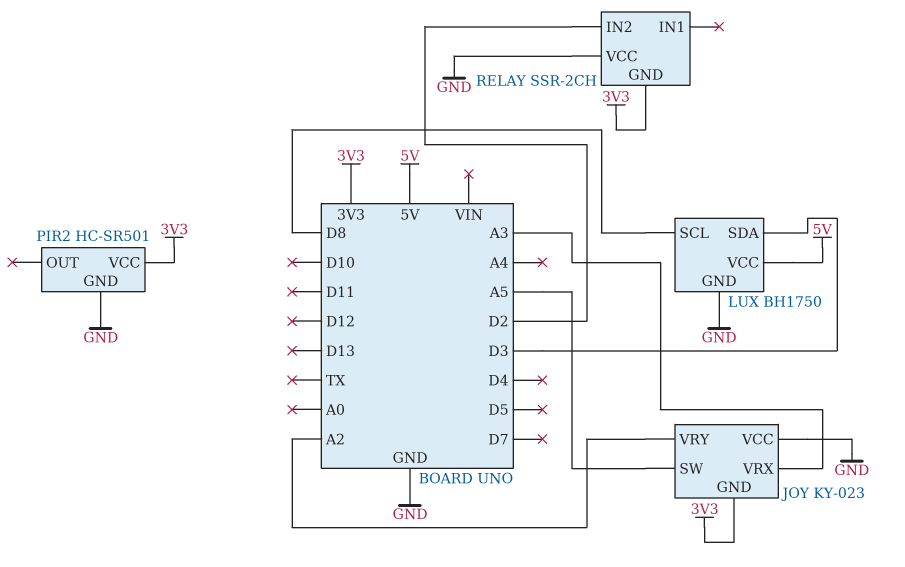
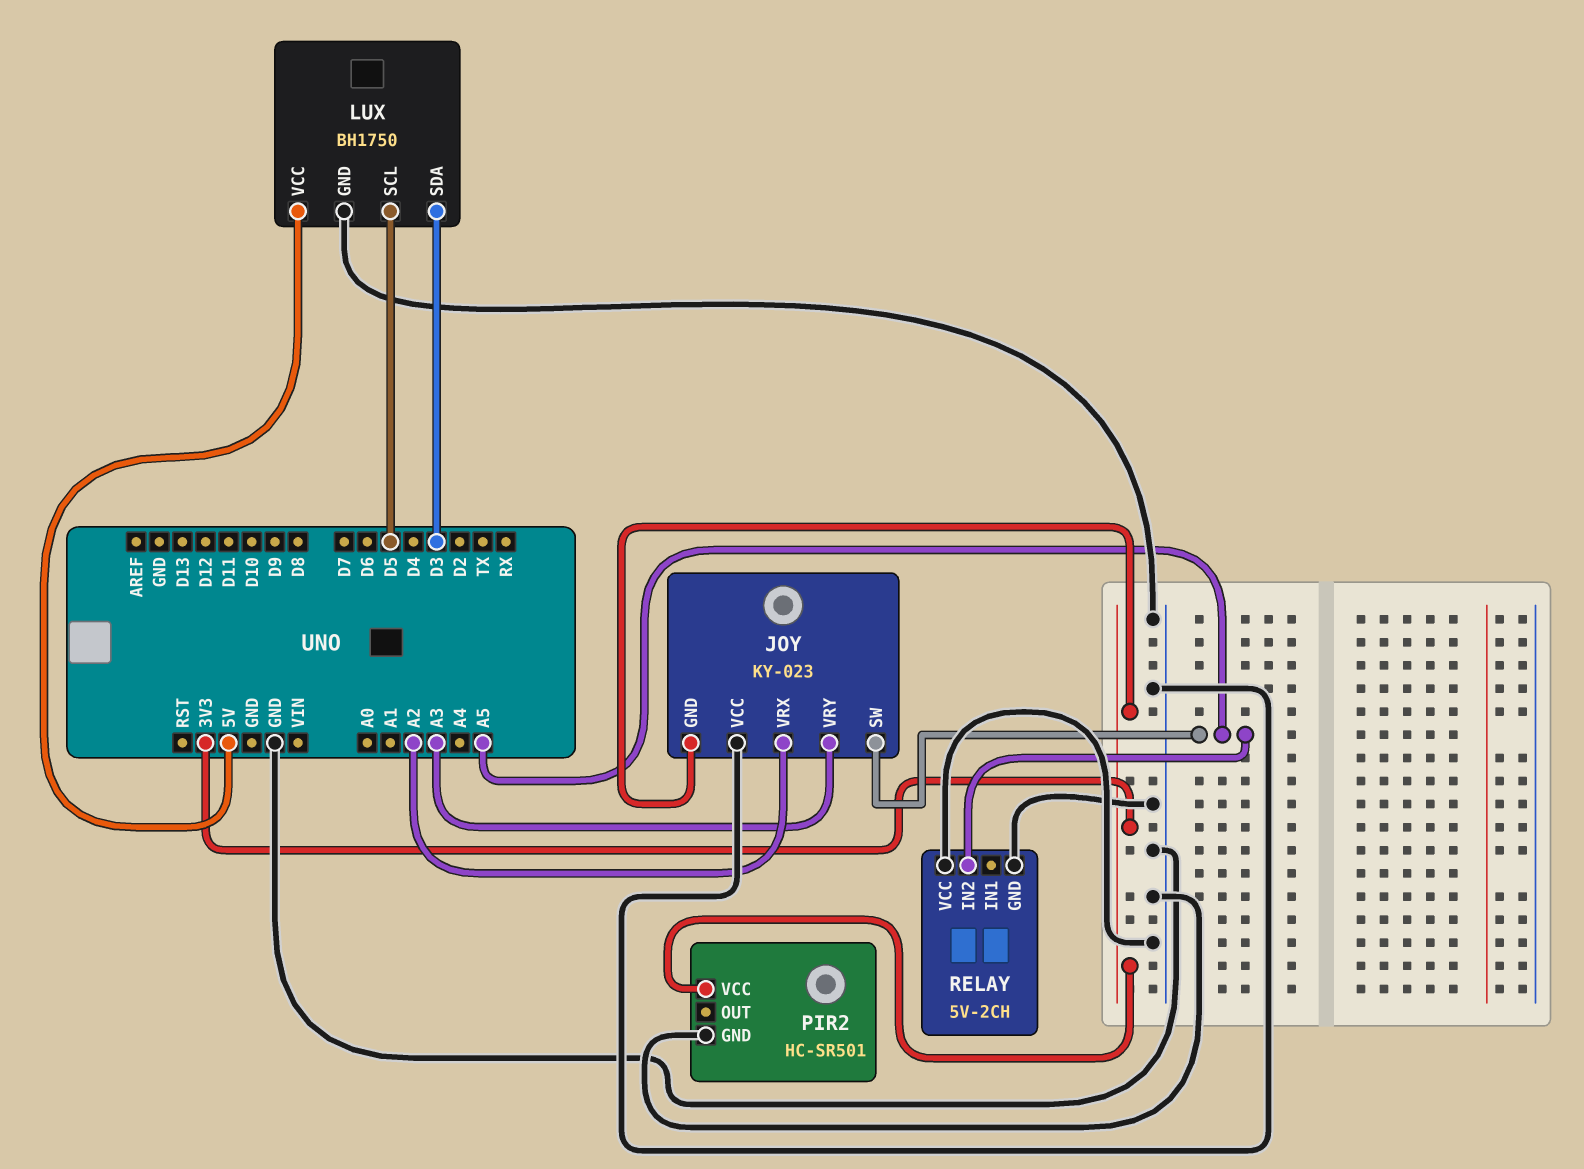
JOY pin VRX: A3 -> A2
JOY pin VRY: A2 -> A3
LUX pin SCL: D8 -> D5
RELAY: SSR-2CH -> 5V-2CH
RELAY pin GND: 3V3 -> GND
RELAY pin IN2: D2 -> A5

